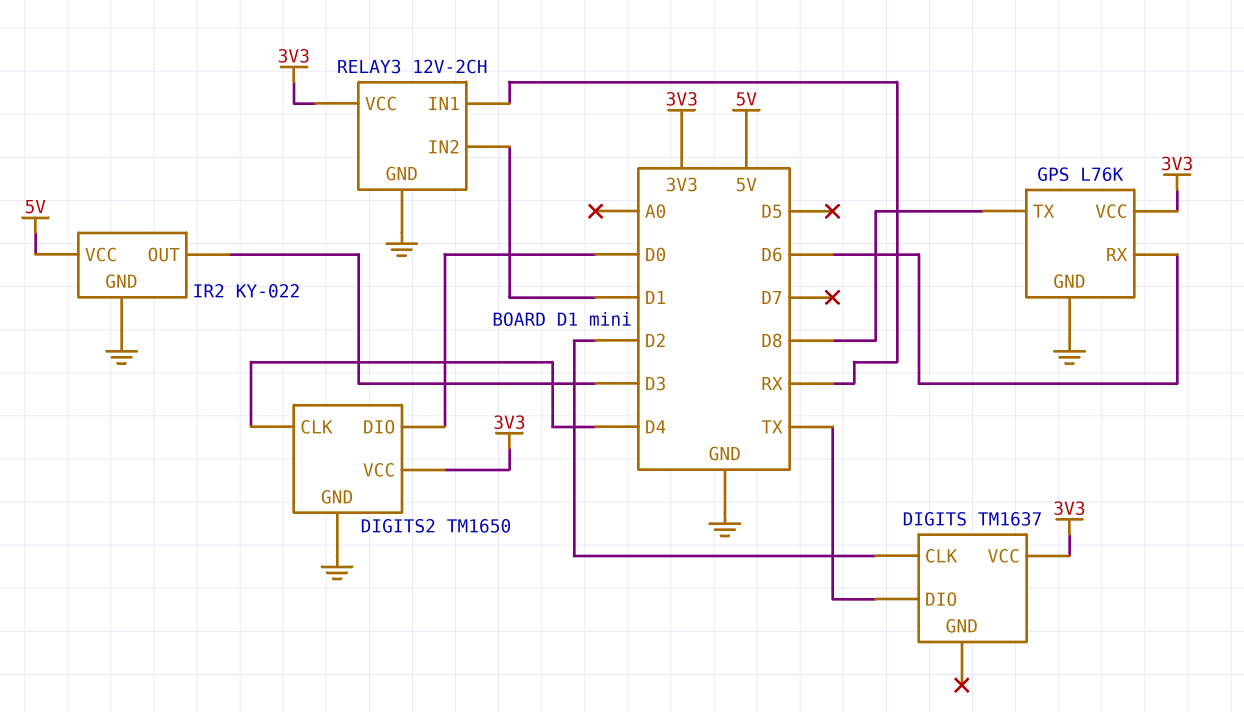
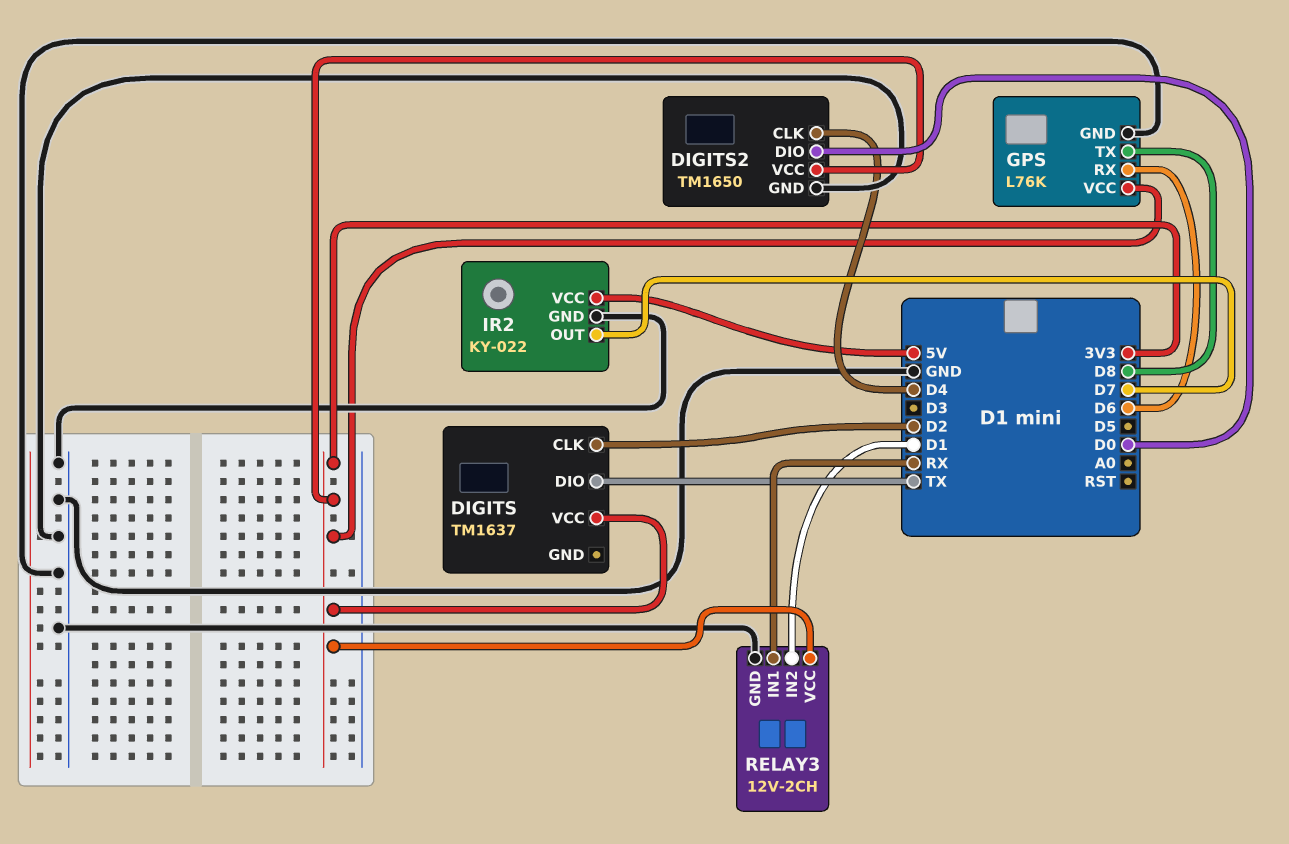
IR2 pin OUT: D3 -> D7

